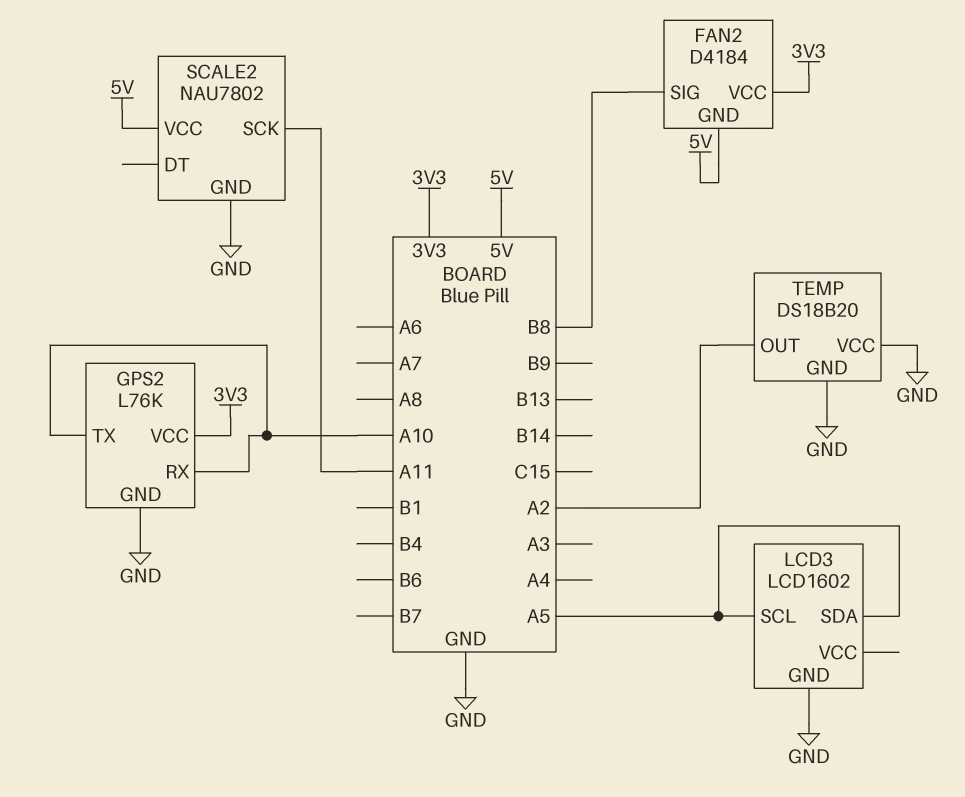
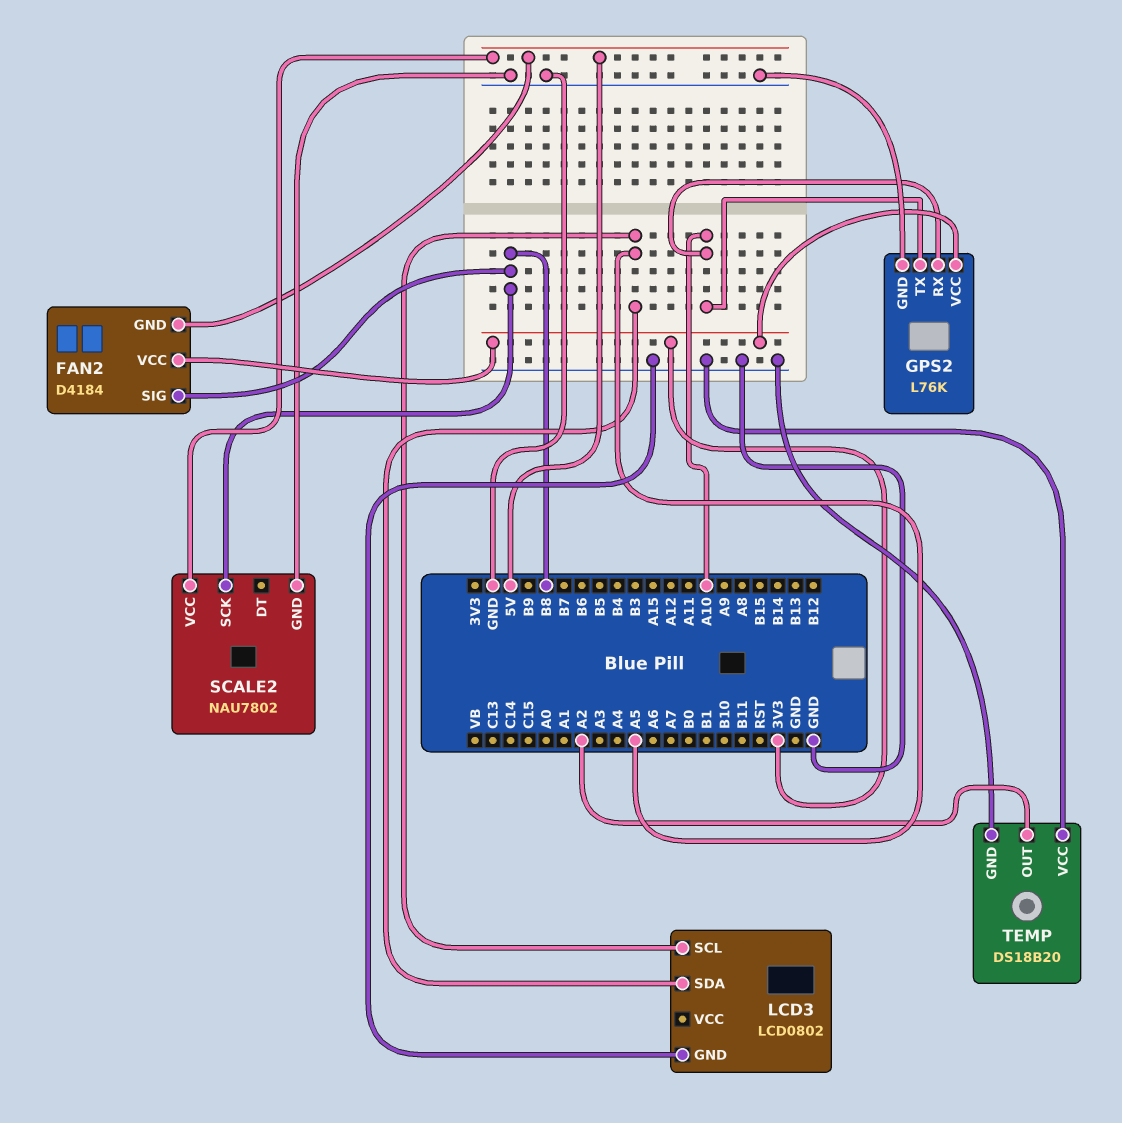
LCD3: LCD1602 -> LCD0802
SCALE2 pin SCK: A11 -> B8

